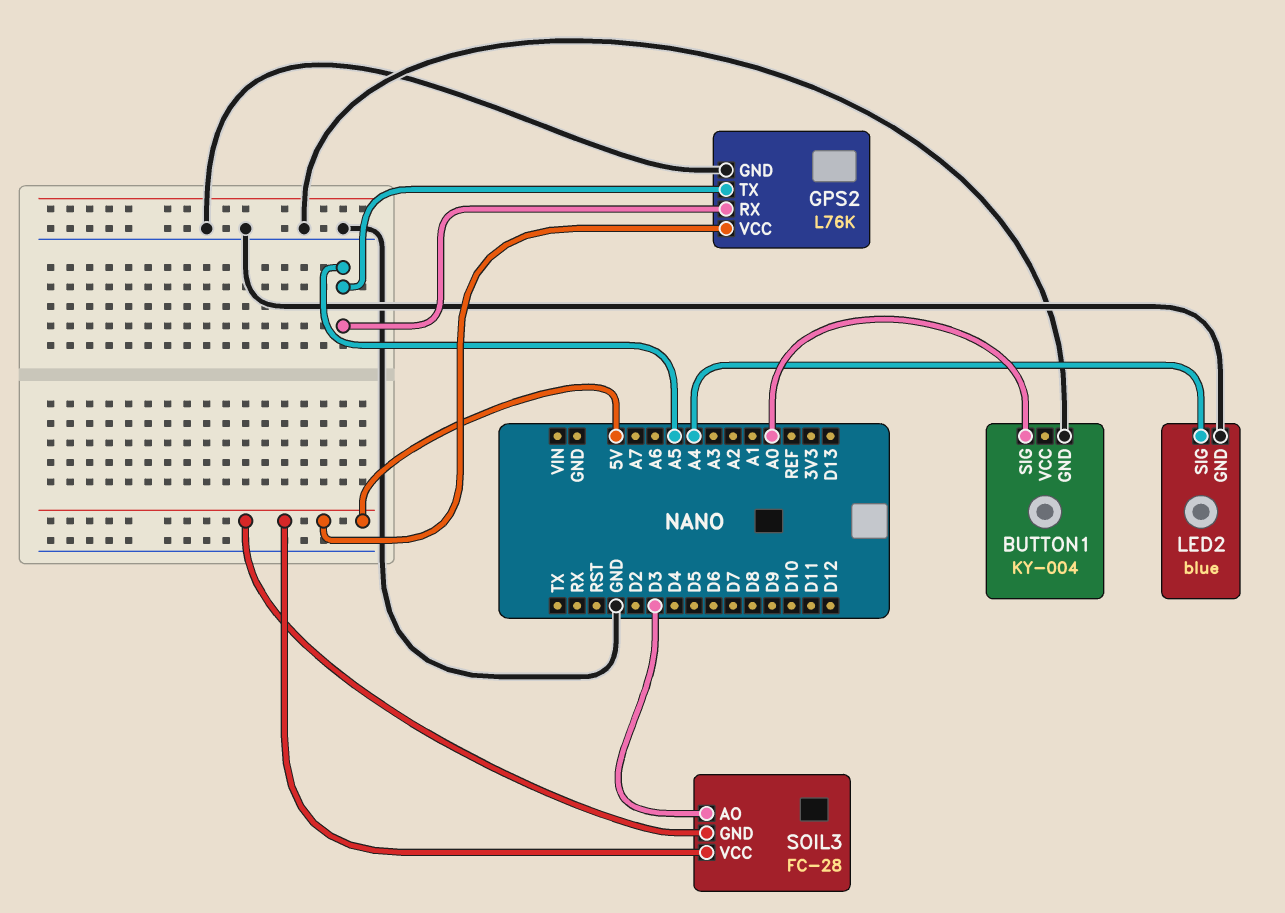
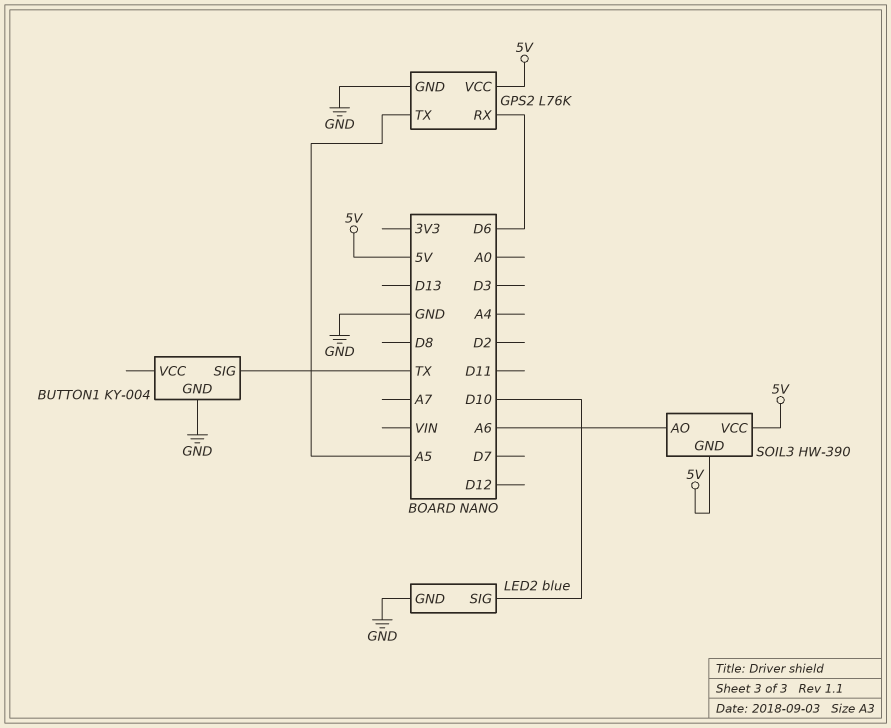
BUTTON1 pin SIG: A0 -> TX
GPS2 pin RX: A5 -> D6
LED2 pin SIG: A4 -> D10
SOIL3: FC-28 -> HW-390
SOIL3 pin AO: D3 -> A6

